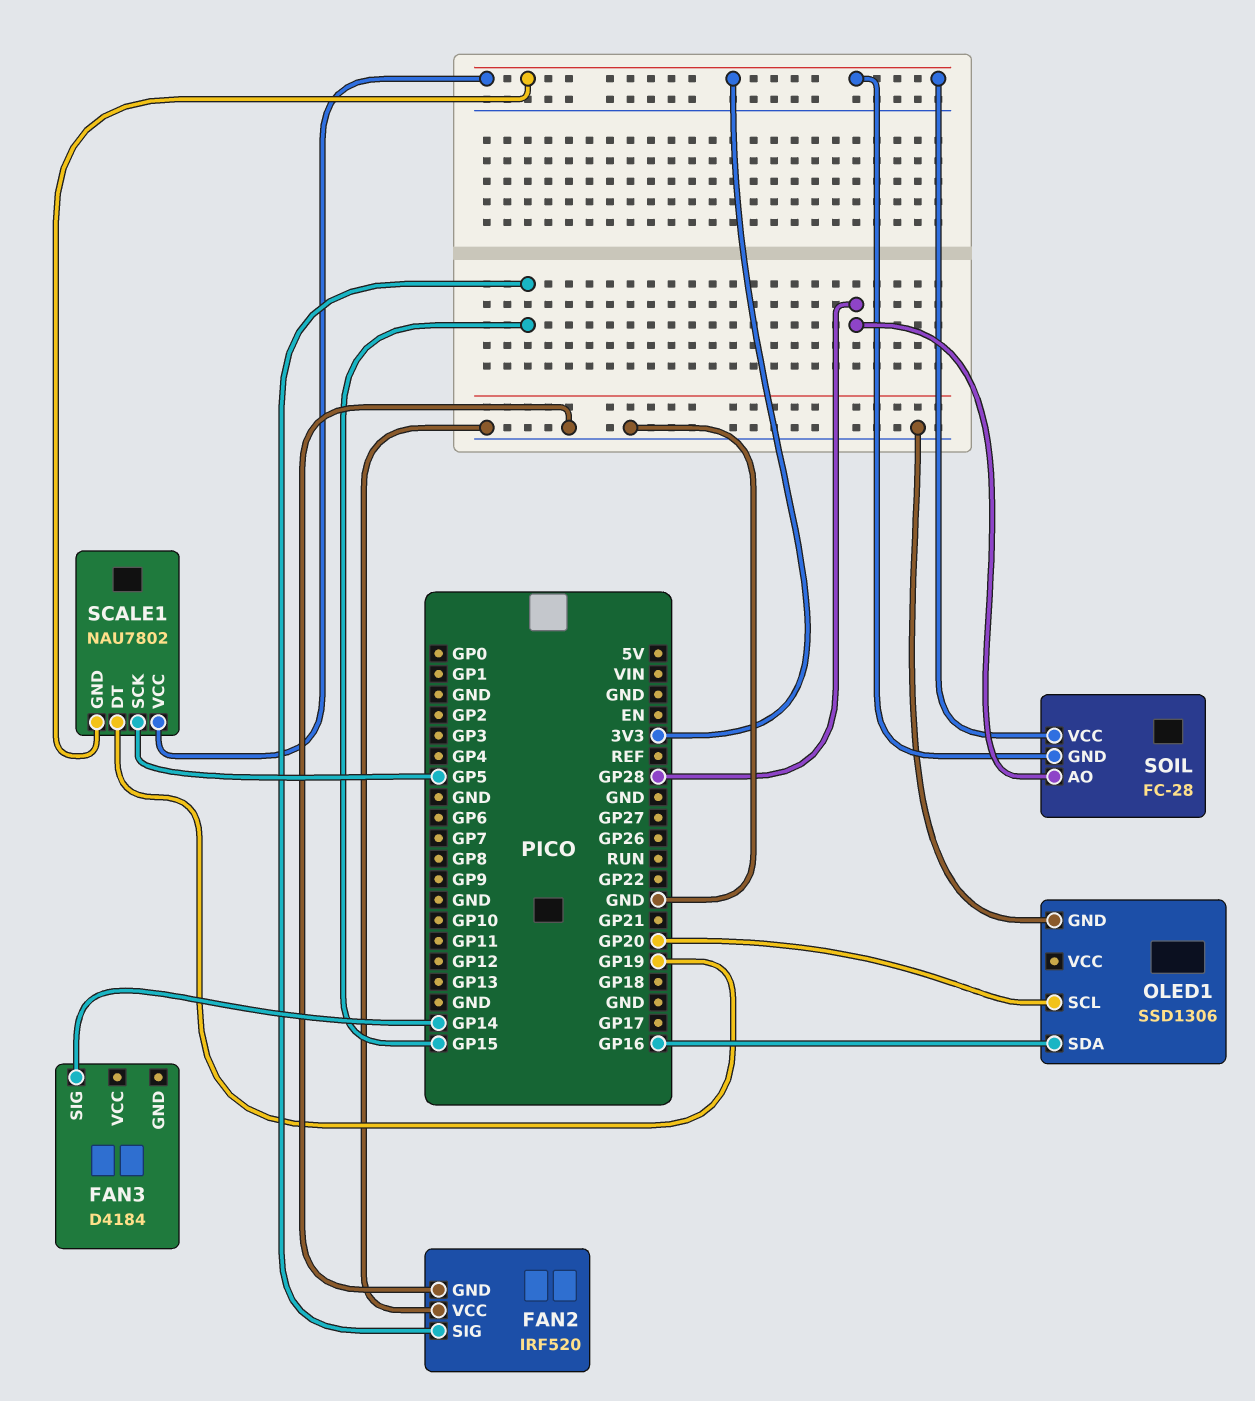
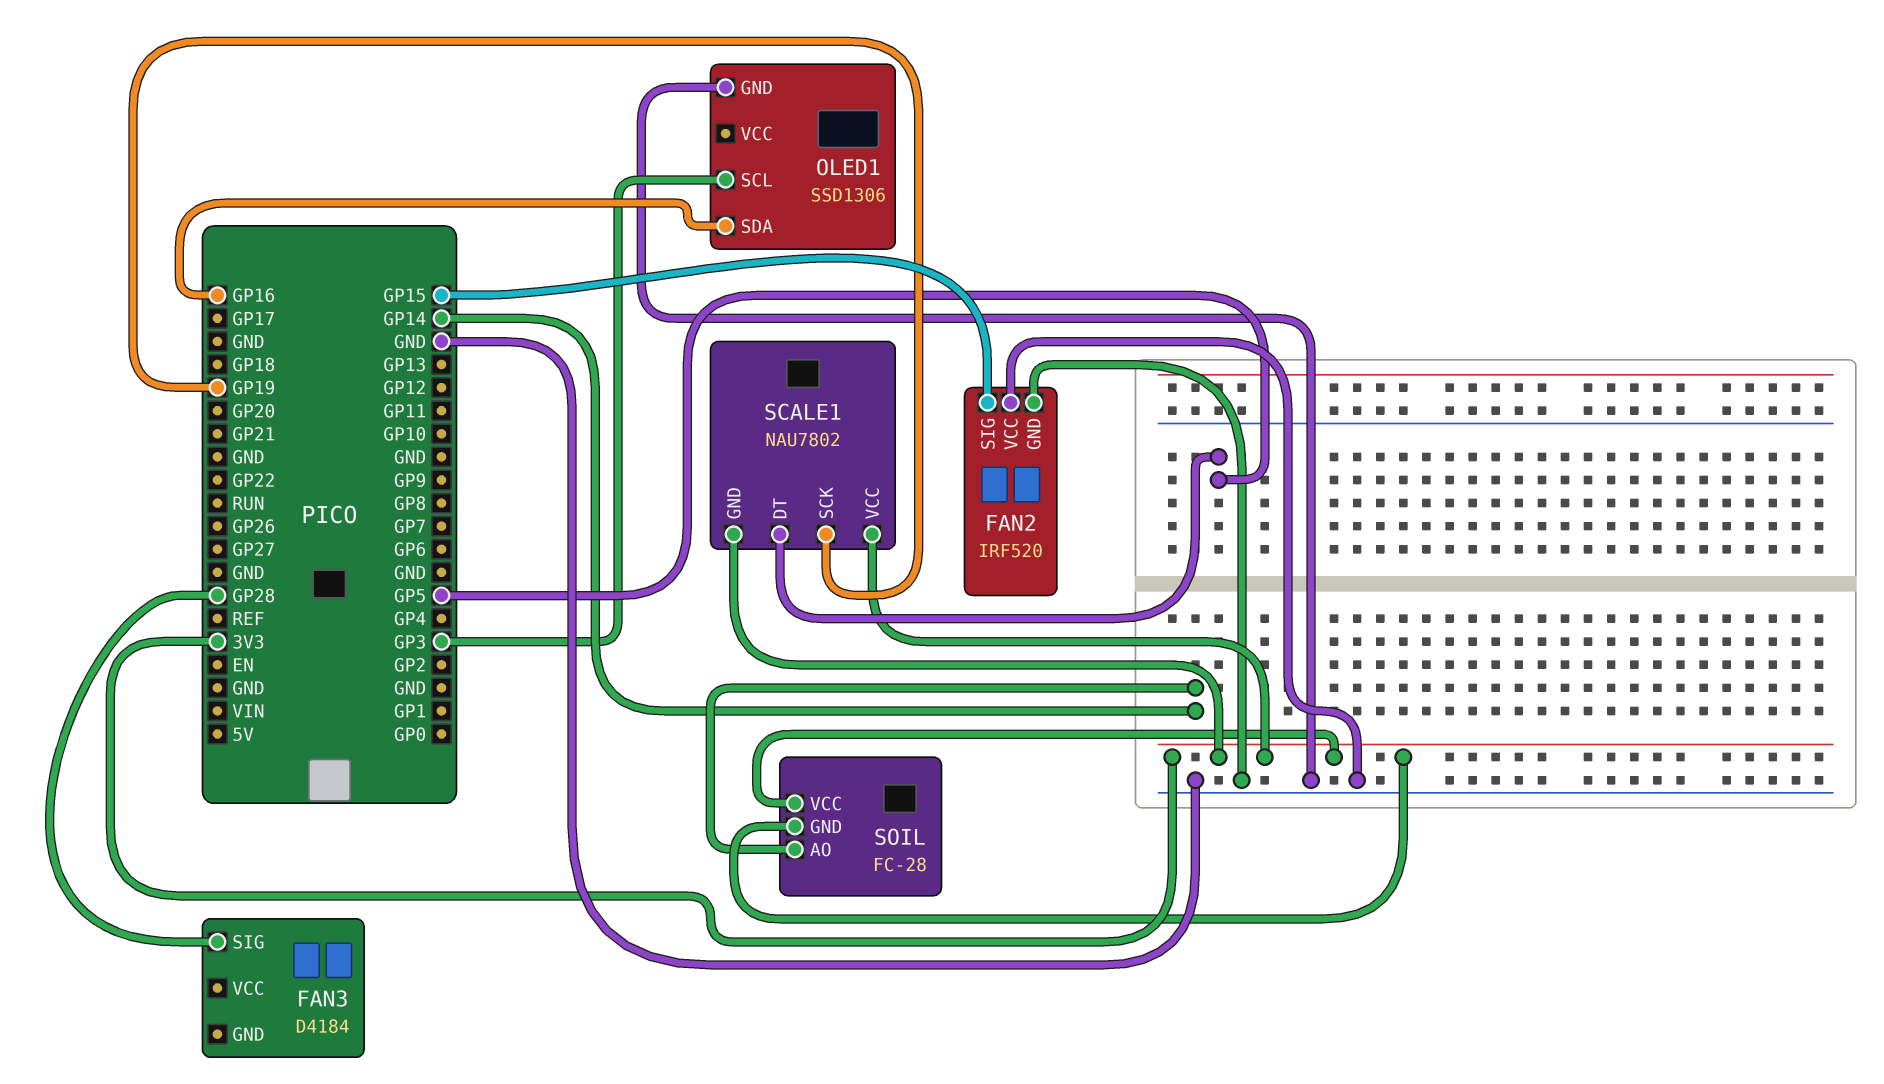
FAN3 pin SIG: GP14 -> GP28
OLED1 pin SCL: GP20 -> GP3
SCALE1 pin DT: GP19 -> GP5
SCALE1 pin SCK: GP5 -> GP19
SOIL pin AO: GP28 -> GP14

